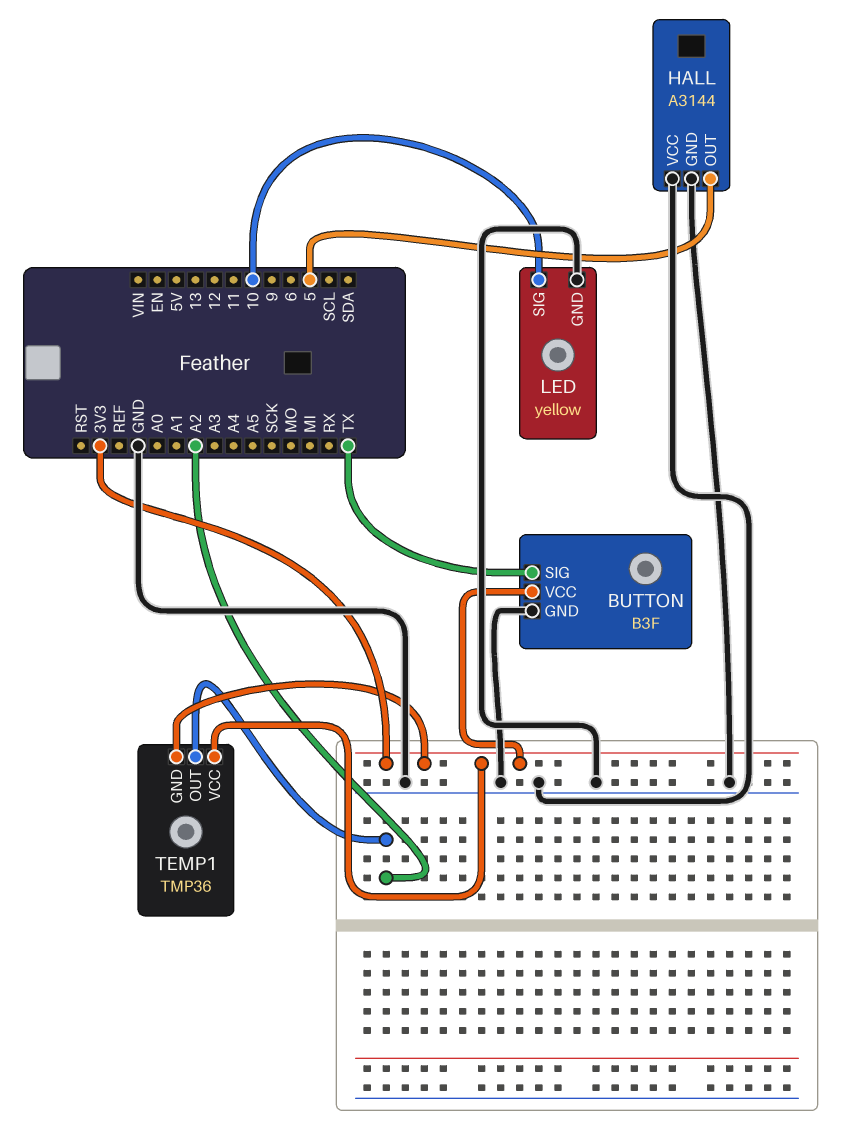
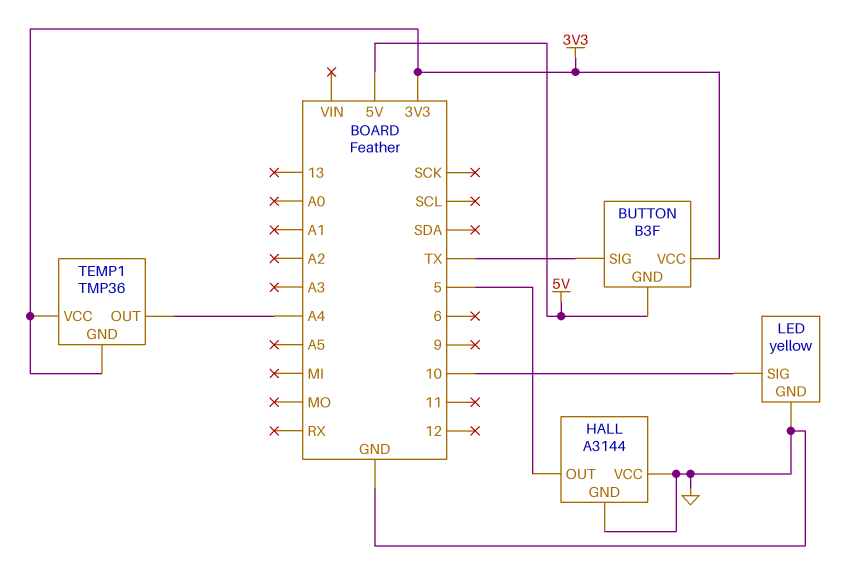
BUTTON pin GND: GND -> 5V
TEMP1 pin OUT: A2 -> A4

